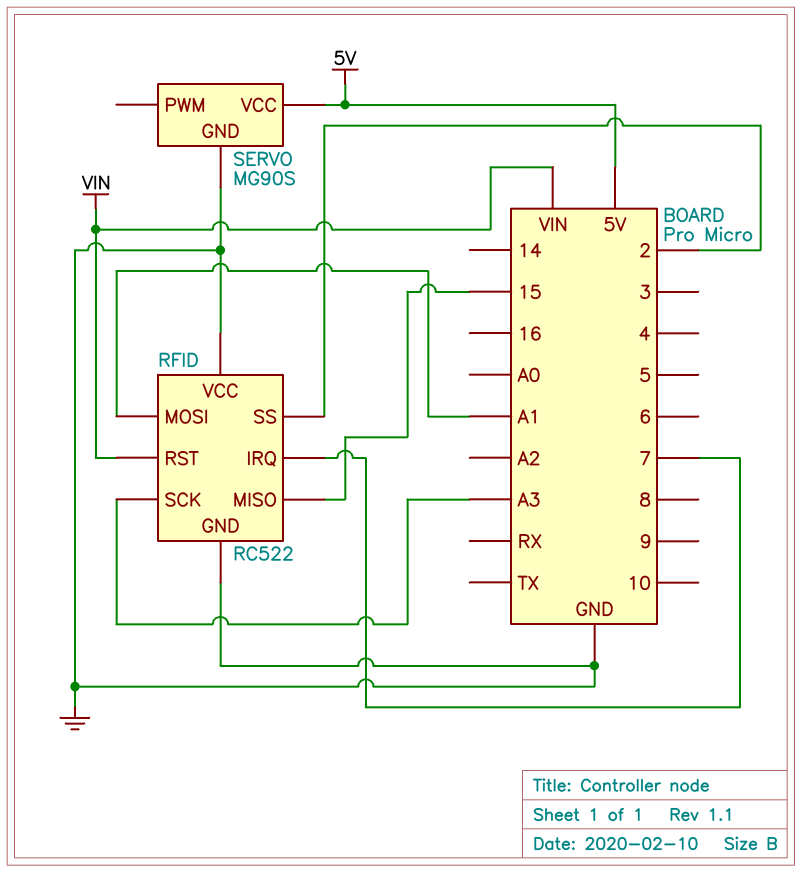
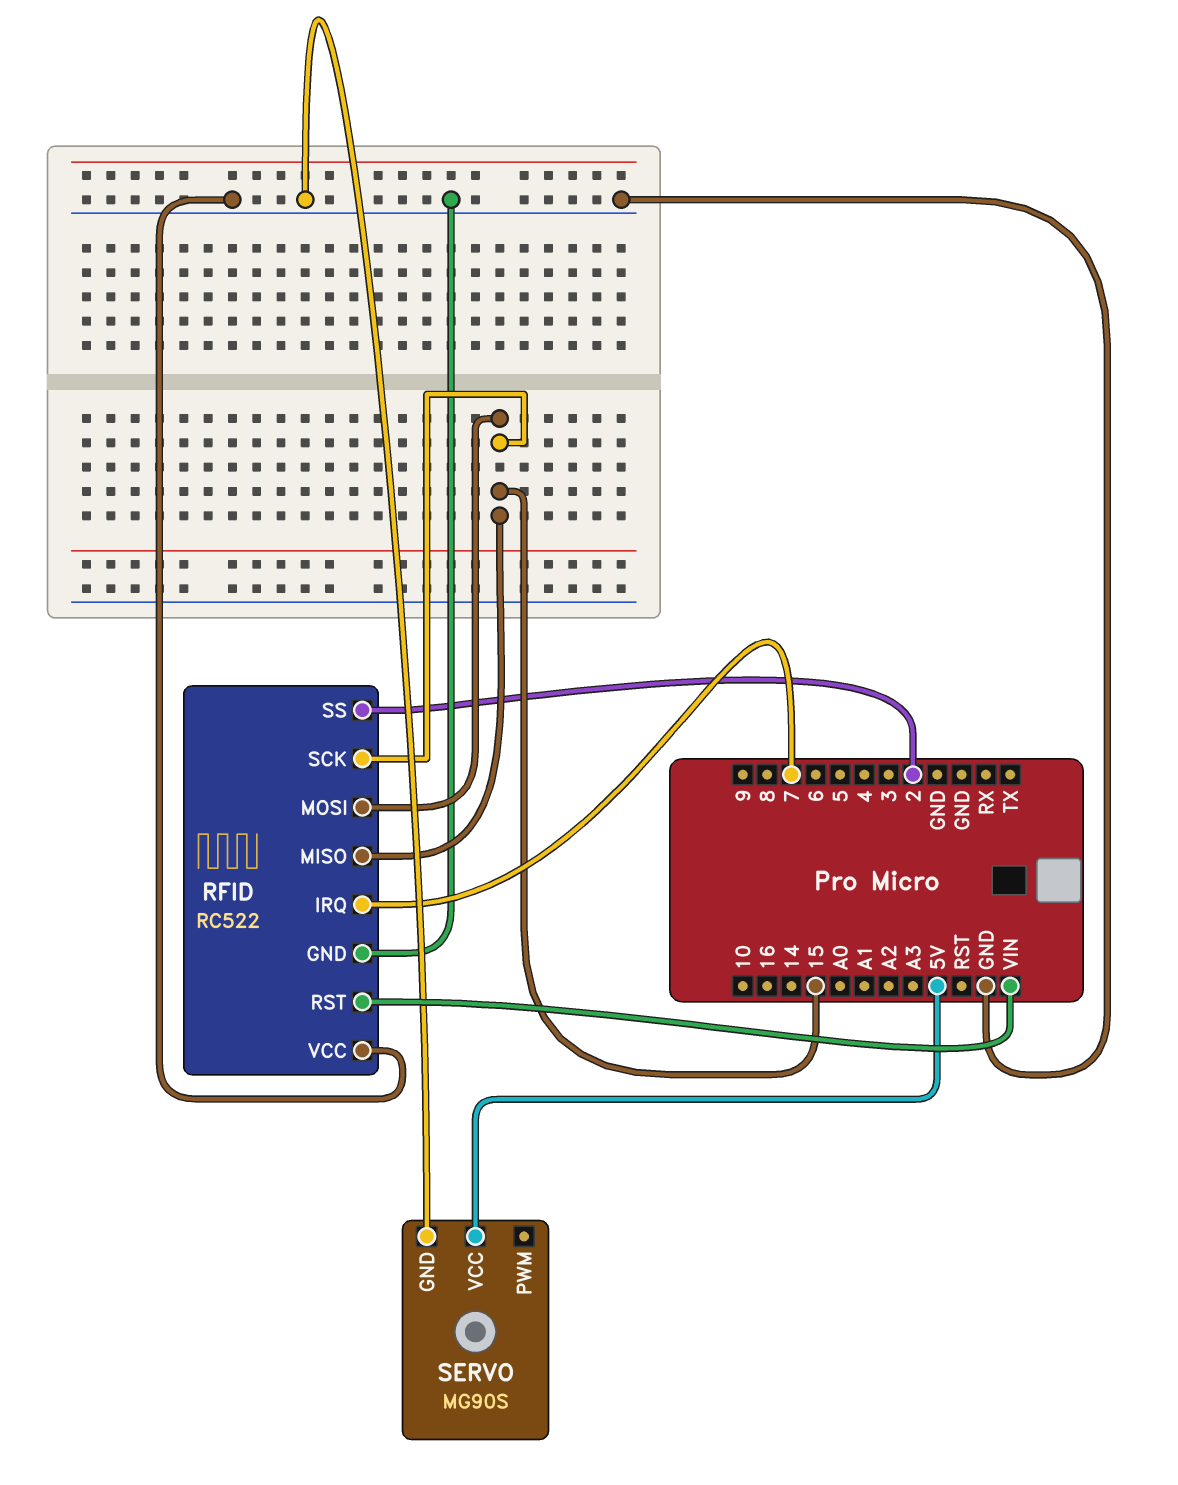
RFID pin MOSI: A1 -> 15
RFID pin SCK: A3 -> 15

